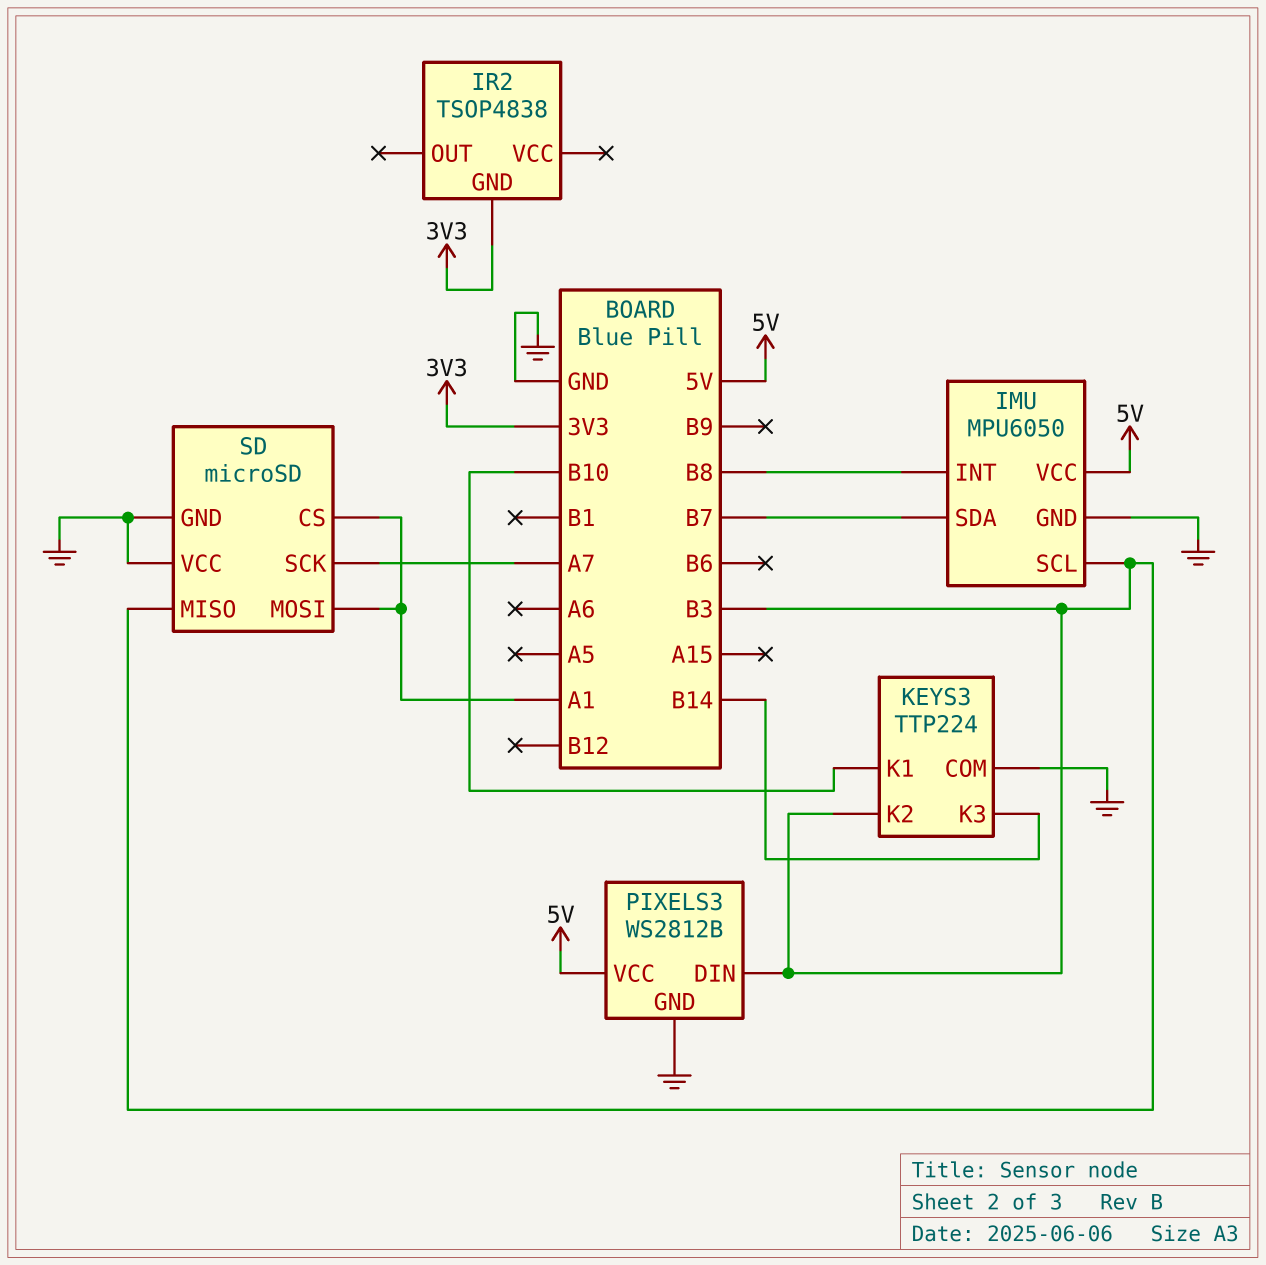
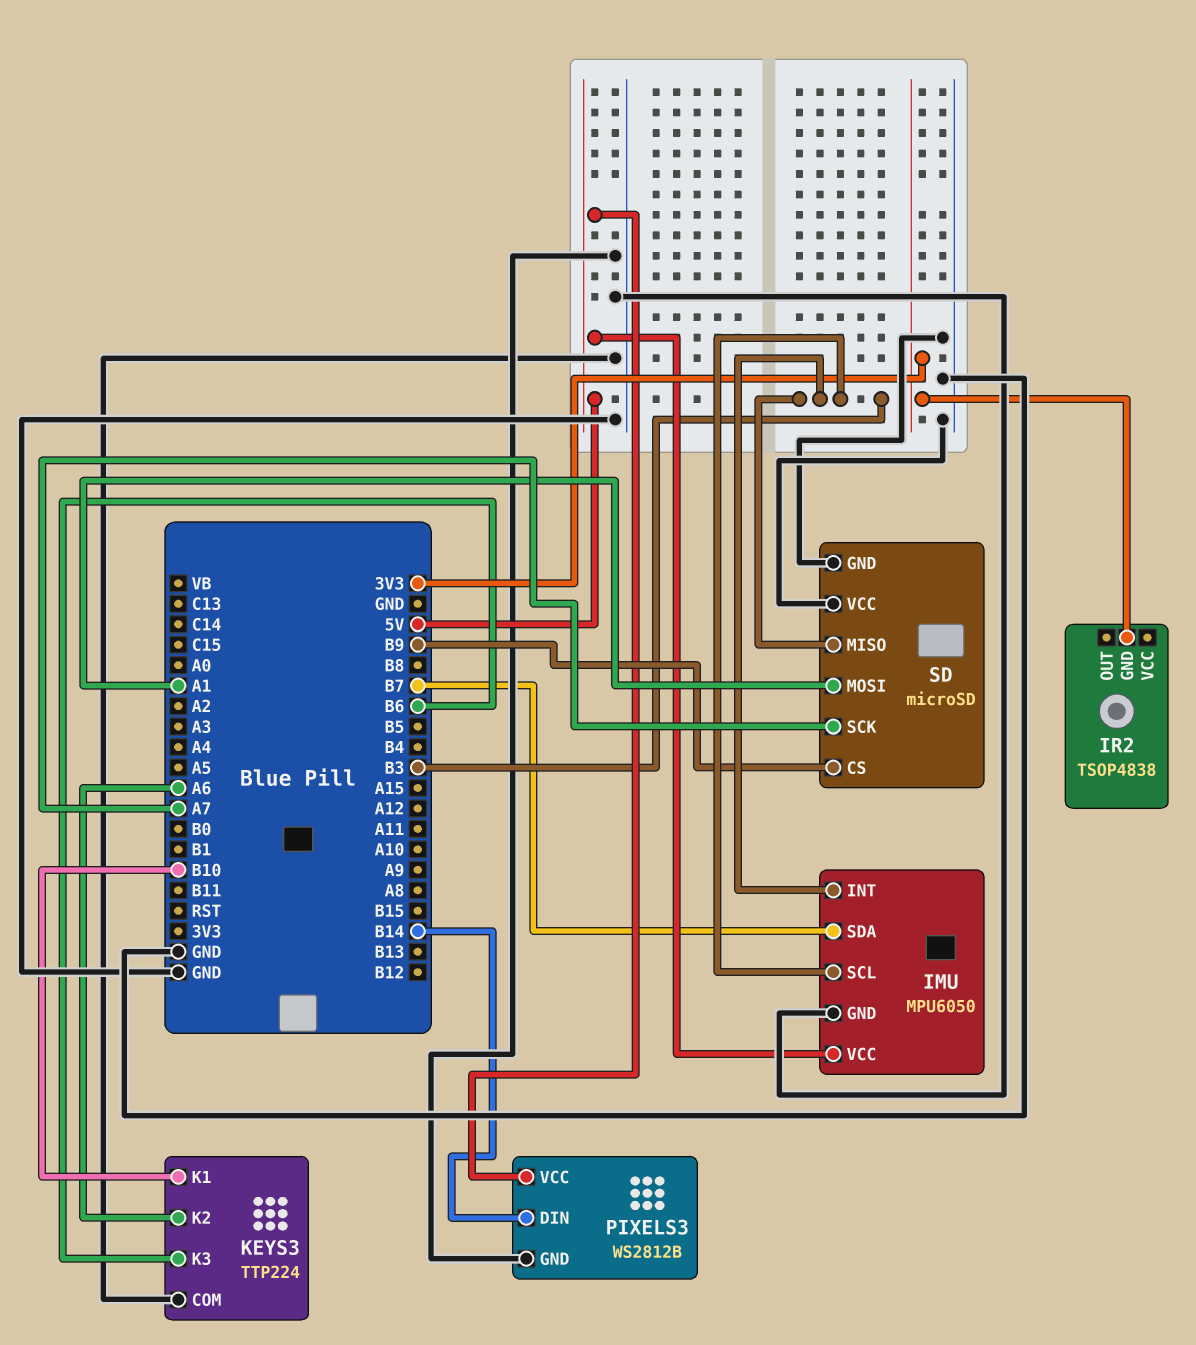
IMU pin INT: B8 -> B3
KEYS3 pin K2: B3 -> A6
KEYS3 pin K3: B14 -> B6
PIXELS3 pin DIN: B3 -> B14
SD pin CS: A1 -> B9

